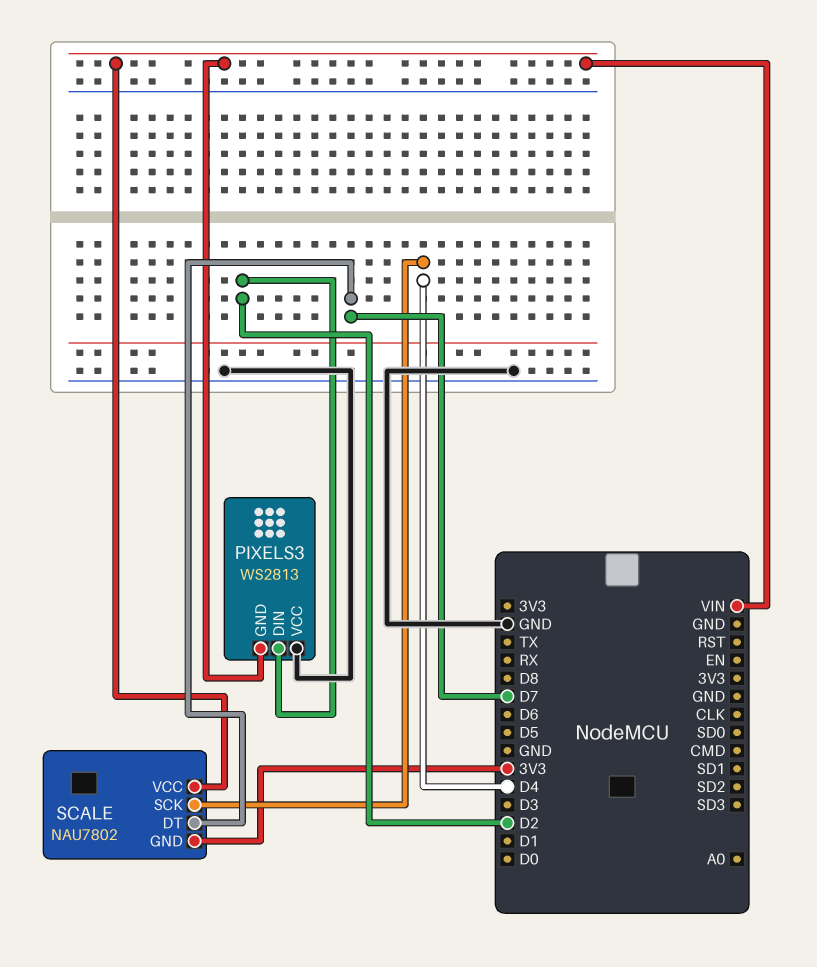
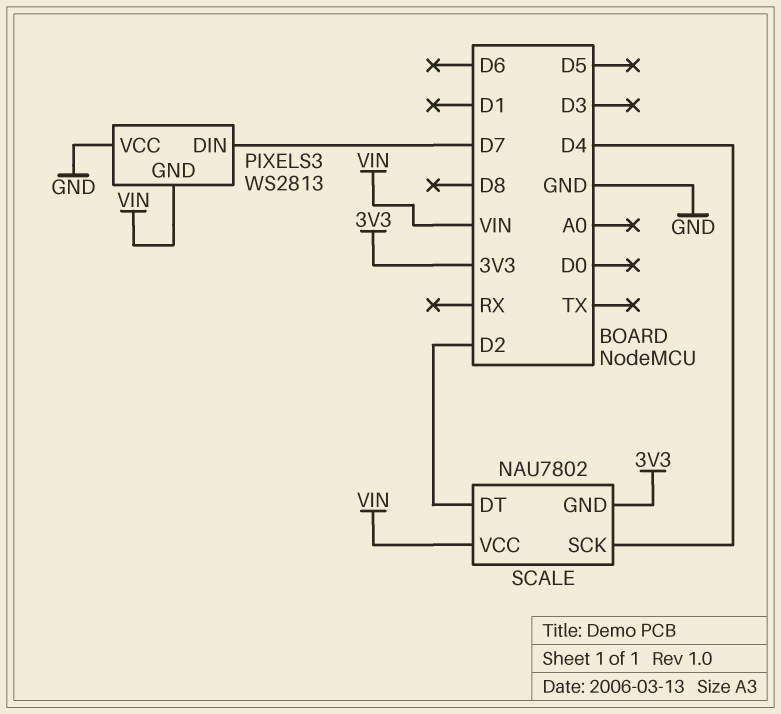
PIXELS3 pin DIN: D2 -> D7
SCALE pin DT: D7 -> D2

